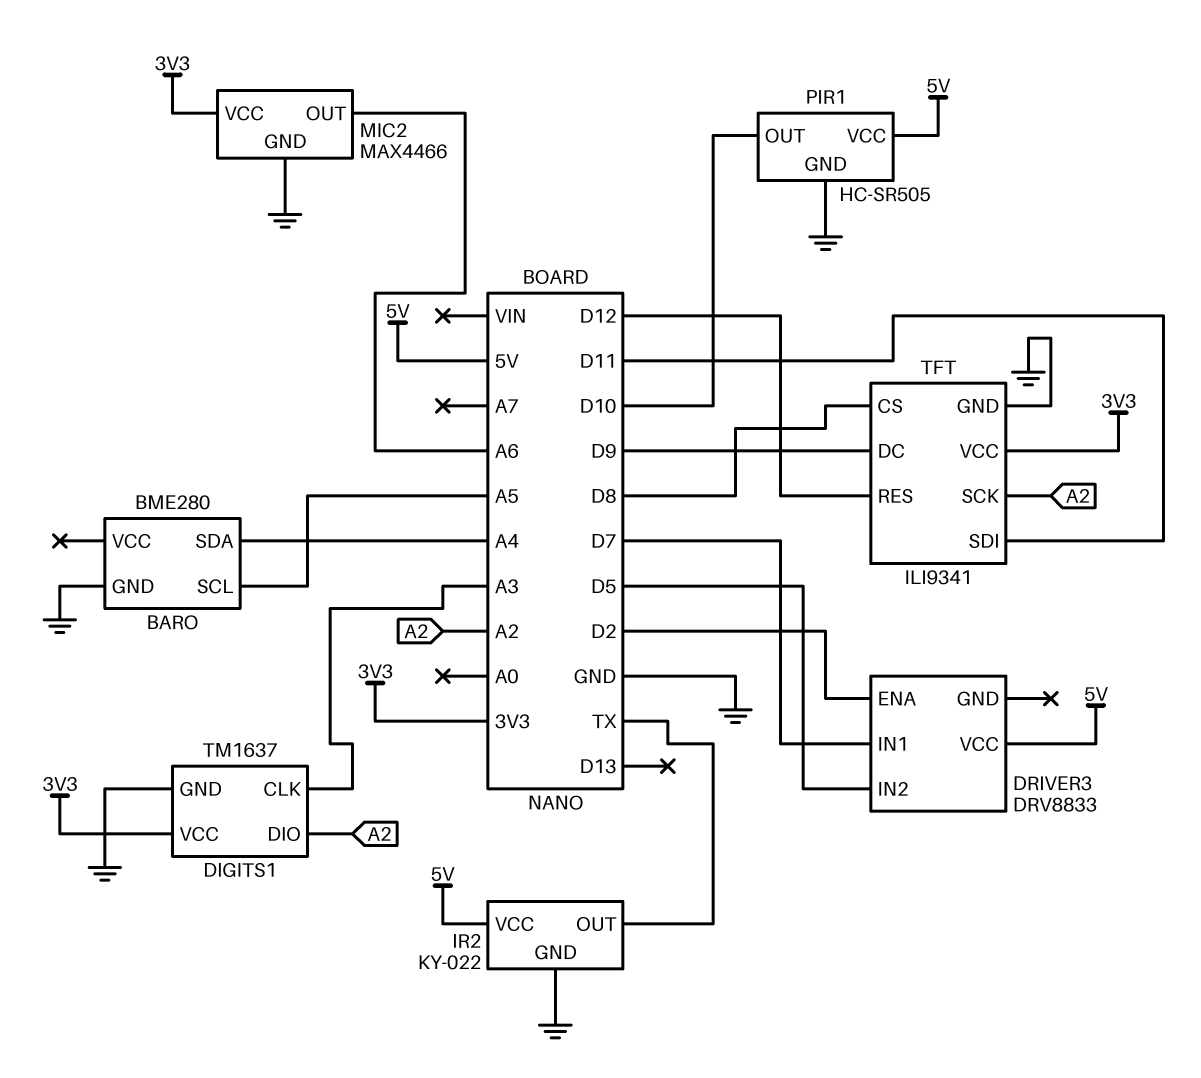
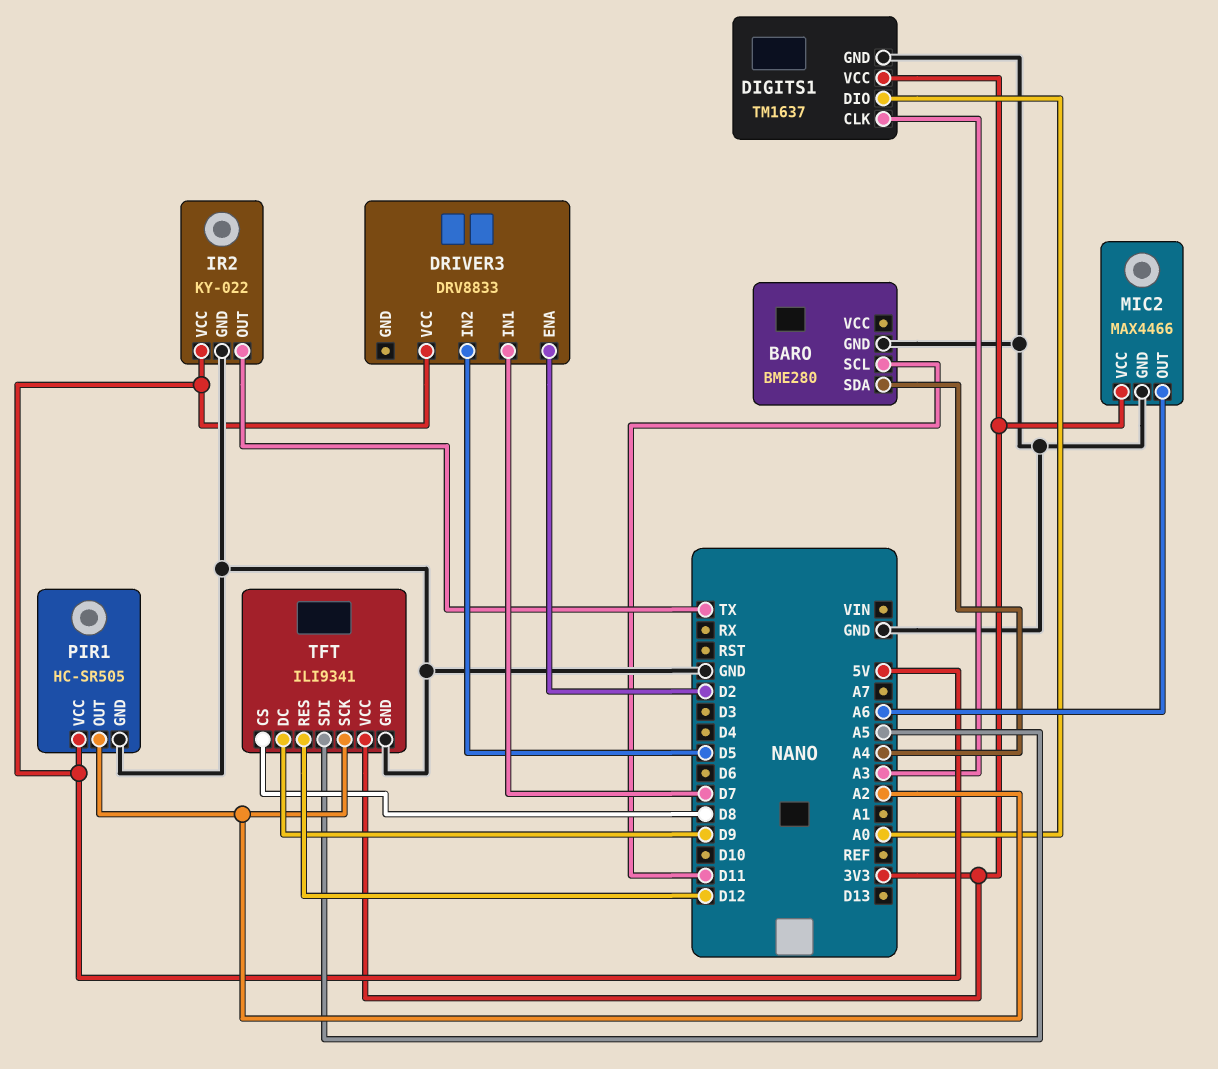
BARO pin SCL: A5 -> D11
DIGITS1 pin DIO: A2 -> A0
PIR1 pin OUT: D10 -> A2
TFT pin SDI: D11 -> A5

